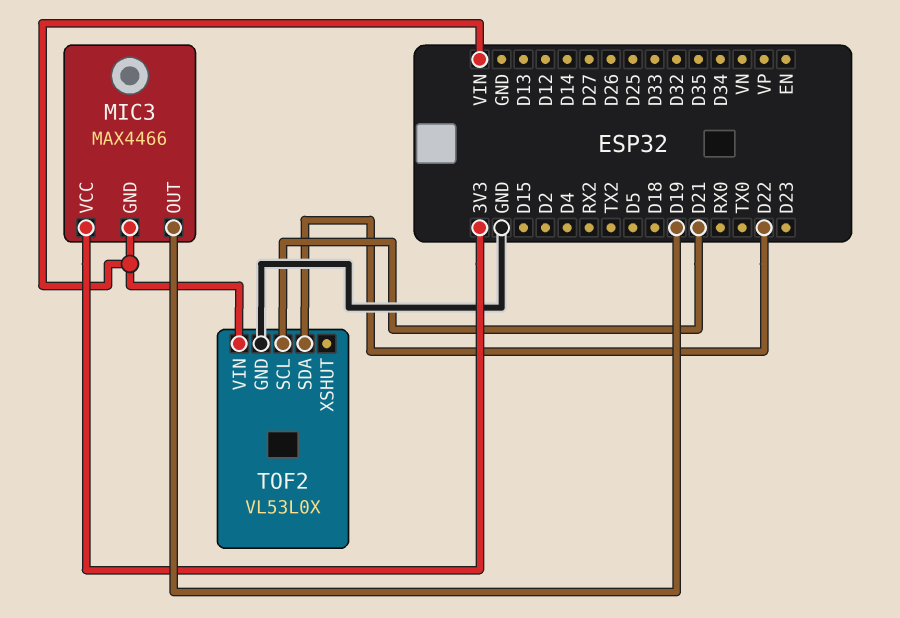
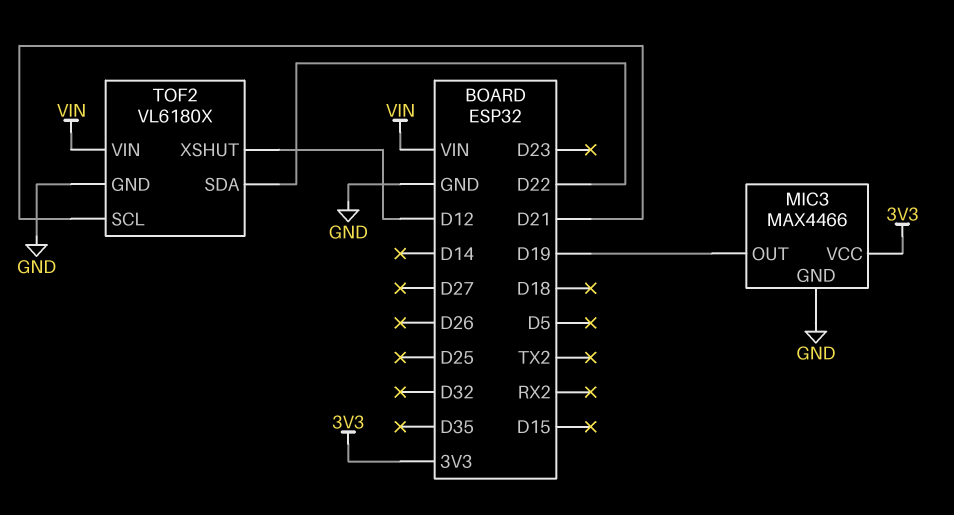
MIC3 pin GND: VIN -> GND
TOF2: VL53L0X -> VL6180X
TOF2 pin XSHUT: none -> D12

